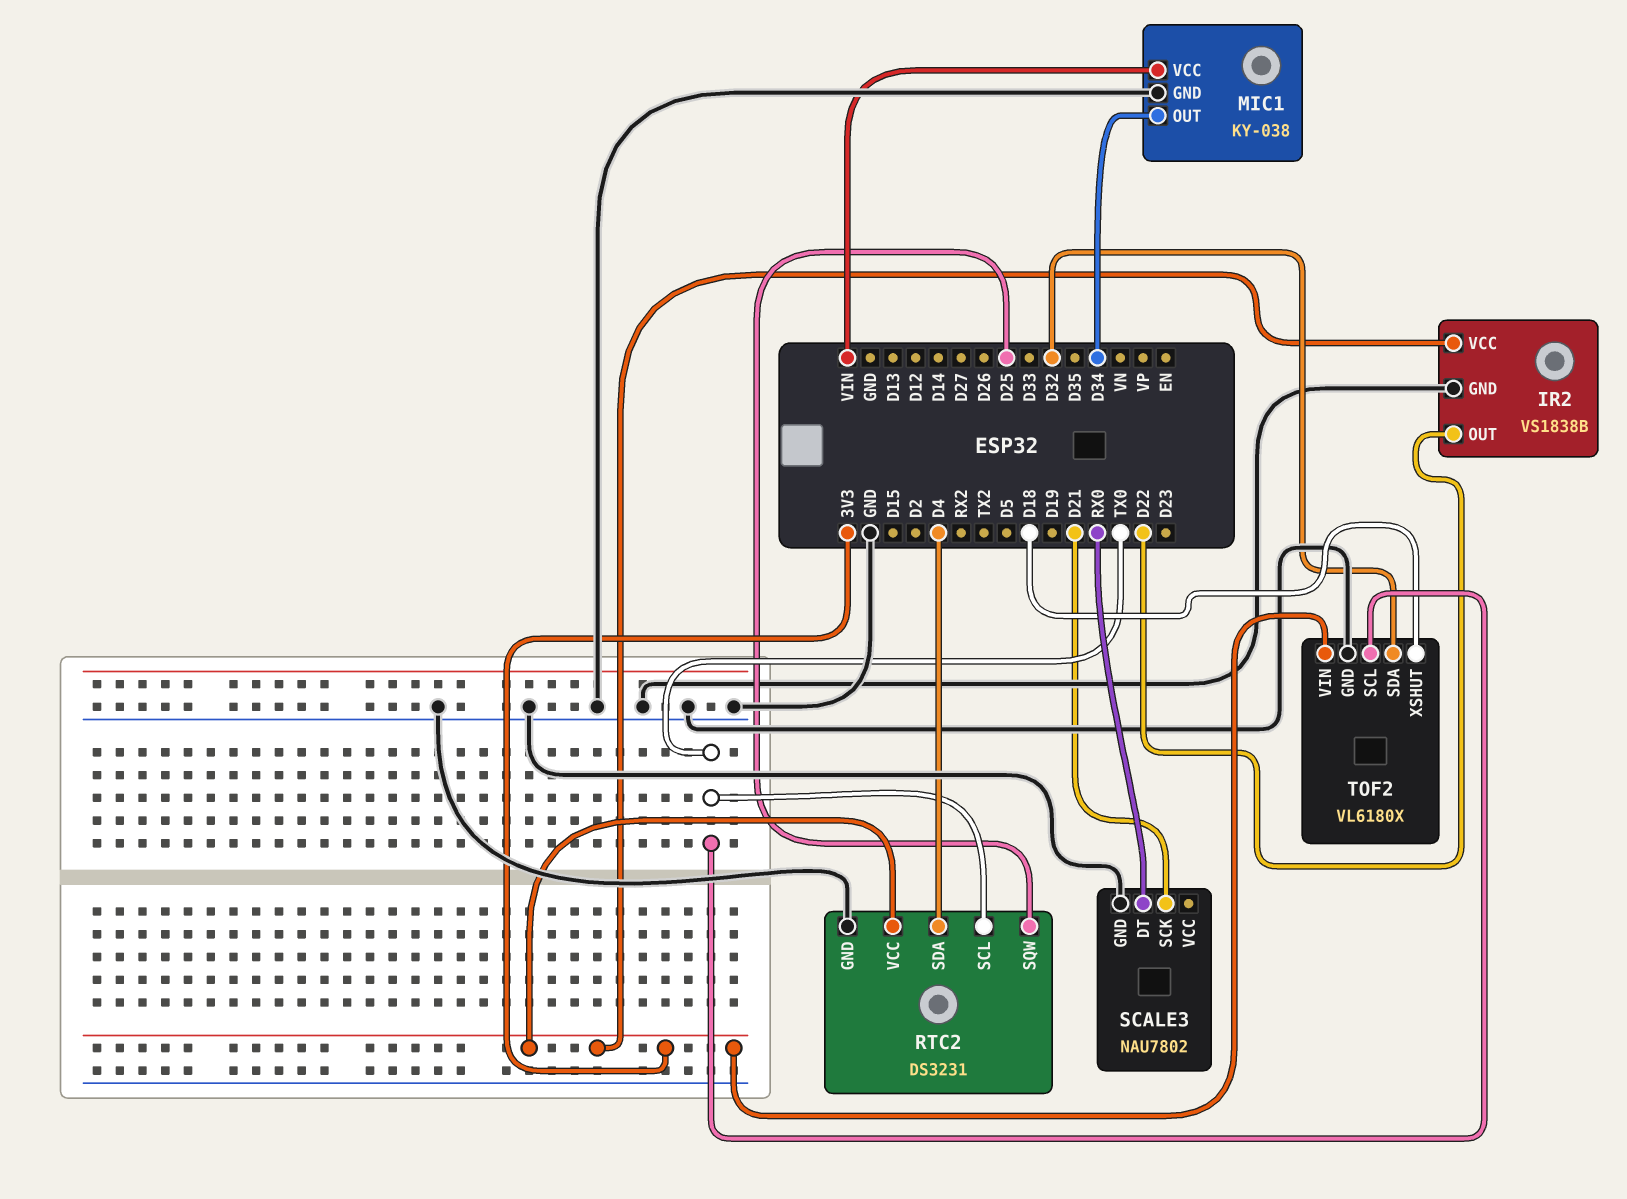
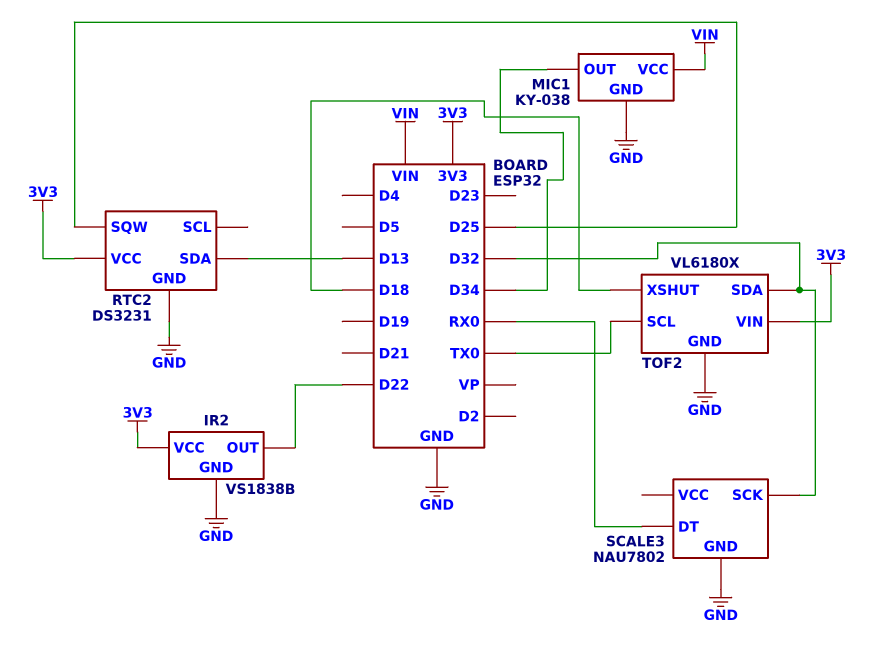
RTC2 pin SCL: TX0 -> none
RTC2 pin SDA: D4 -> D13
SCALE3 pin SCK: D21 -> D32

